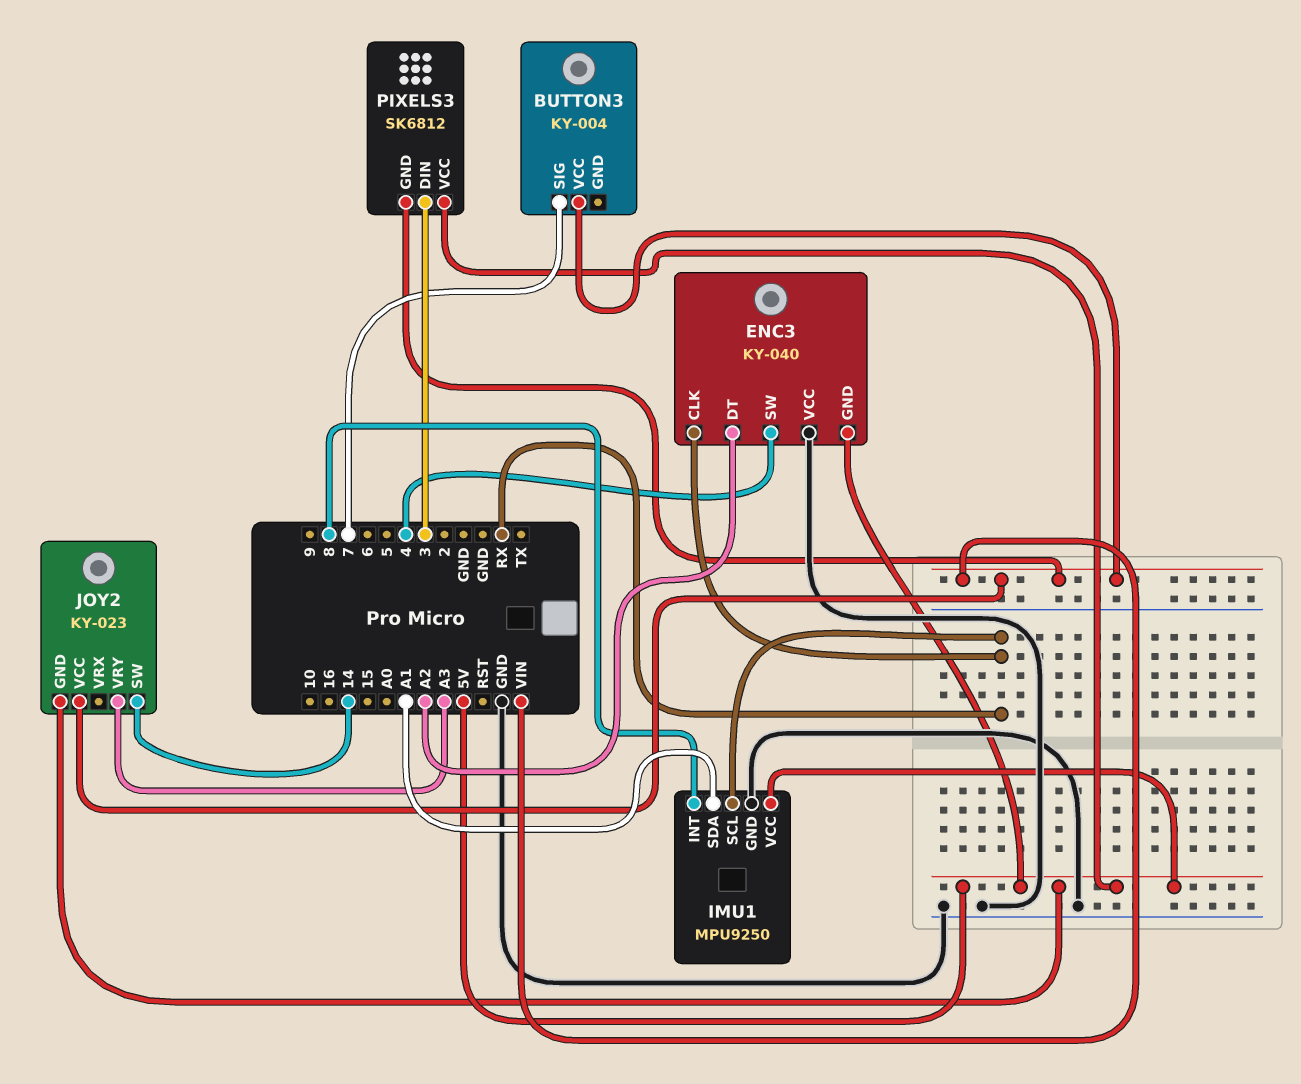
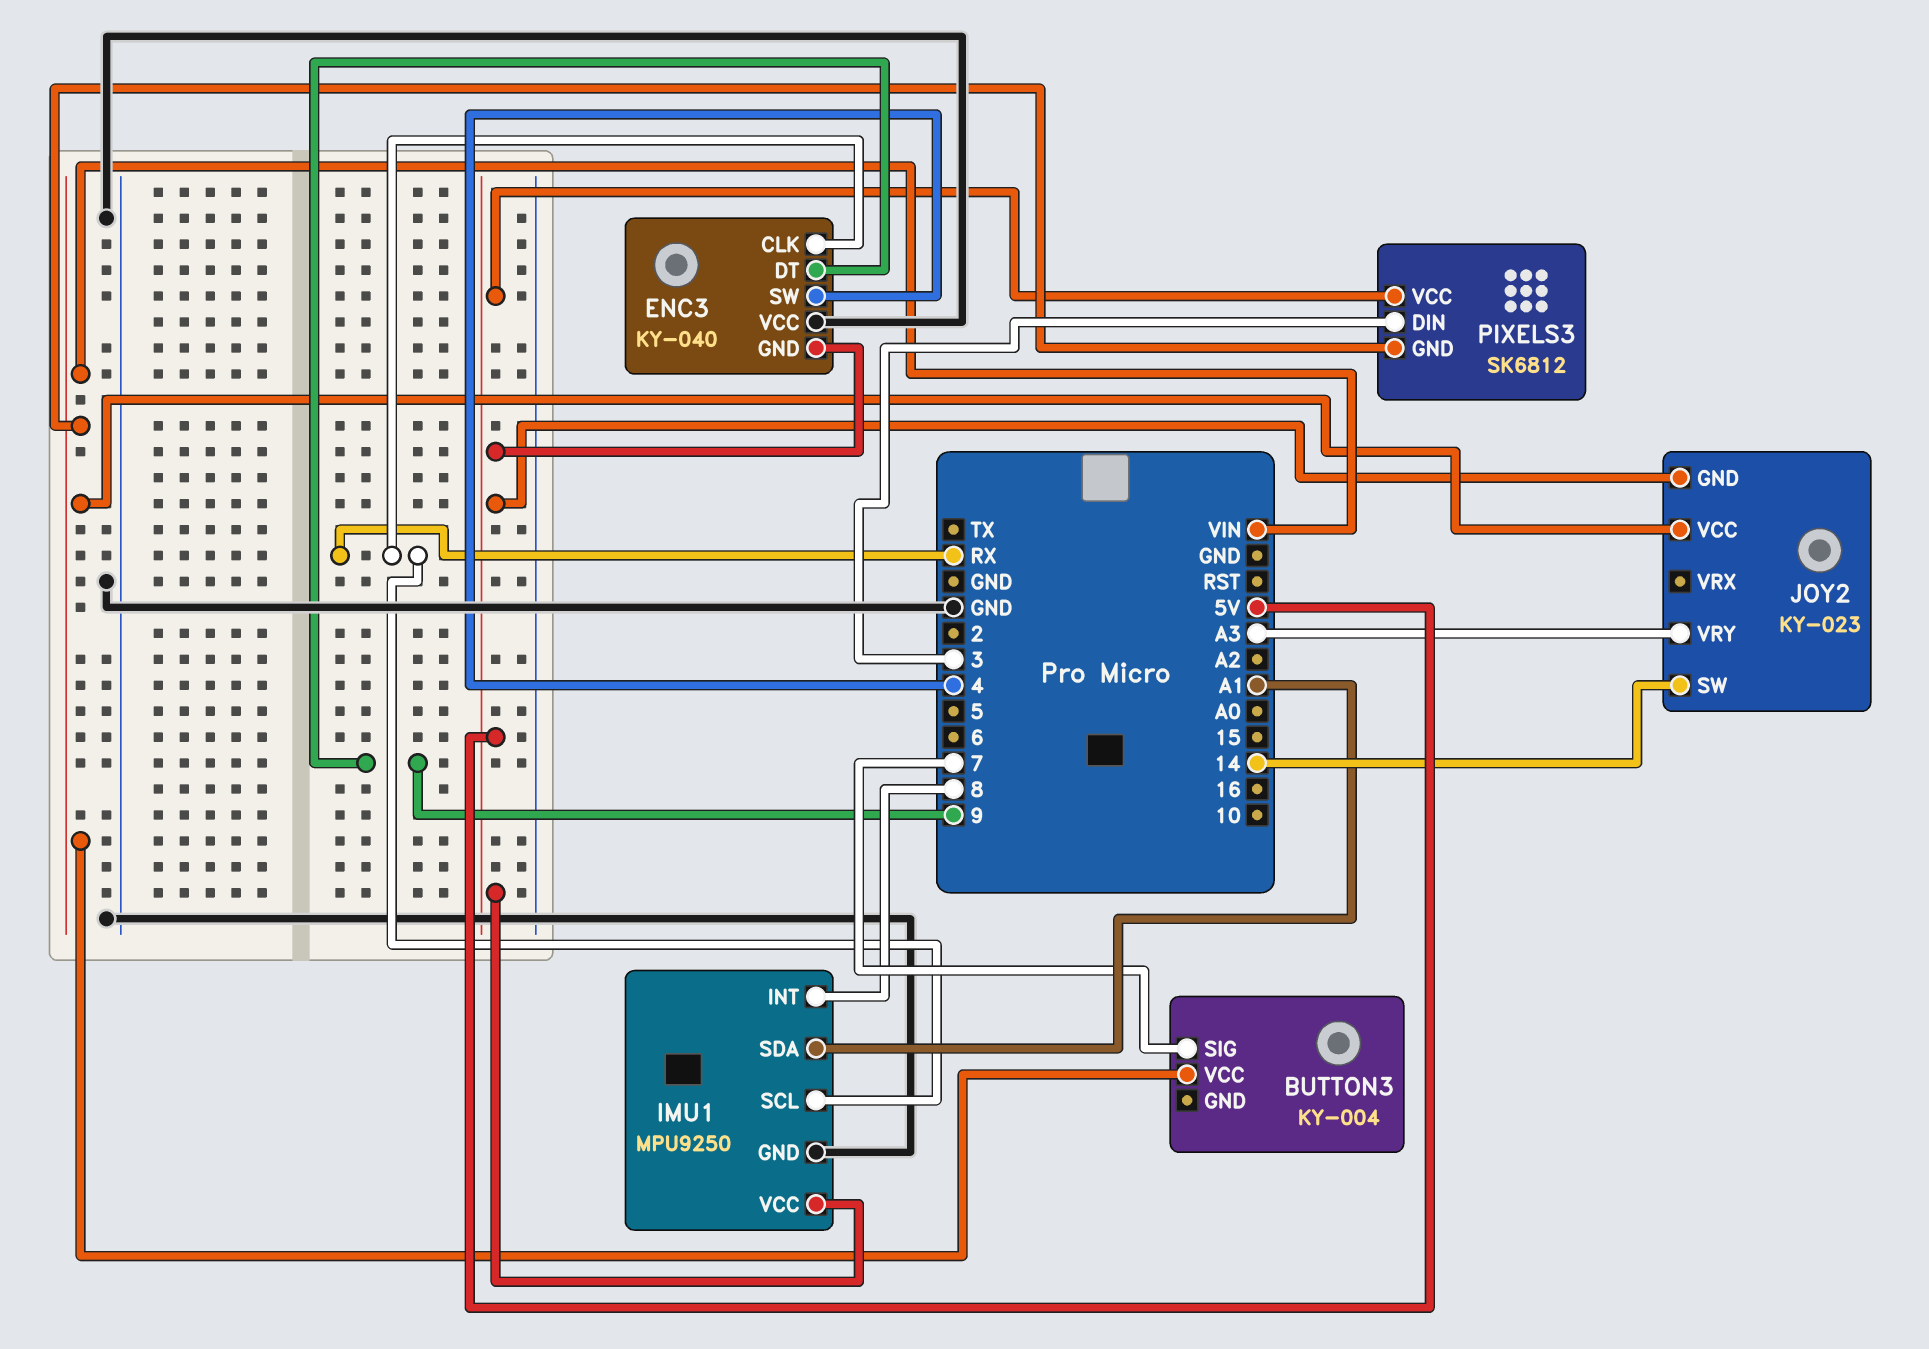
ENC3 pin DT: A2 -> 9

